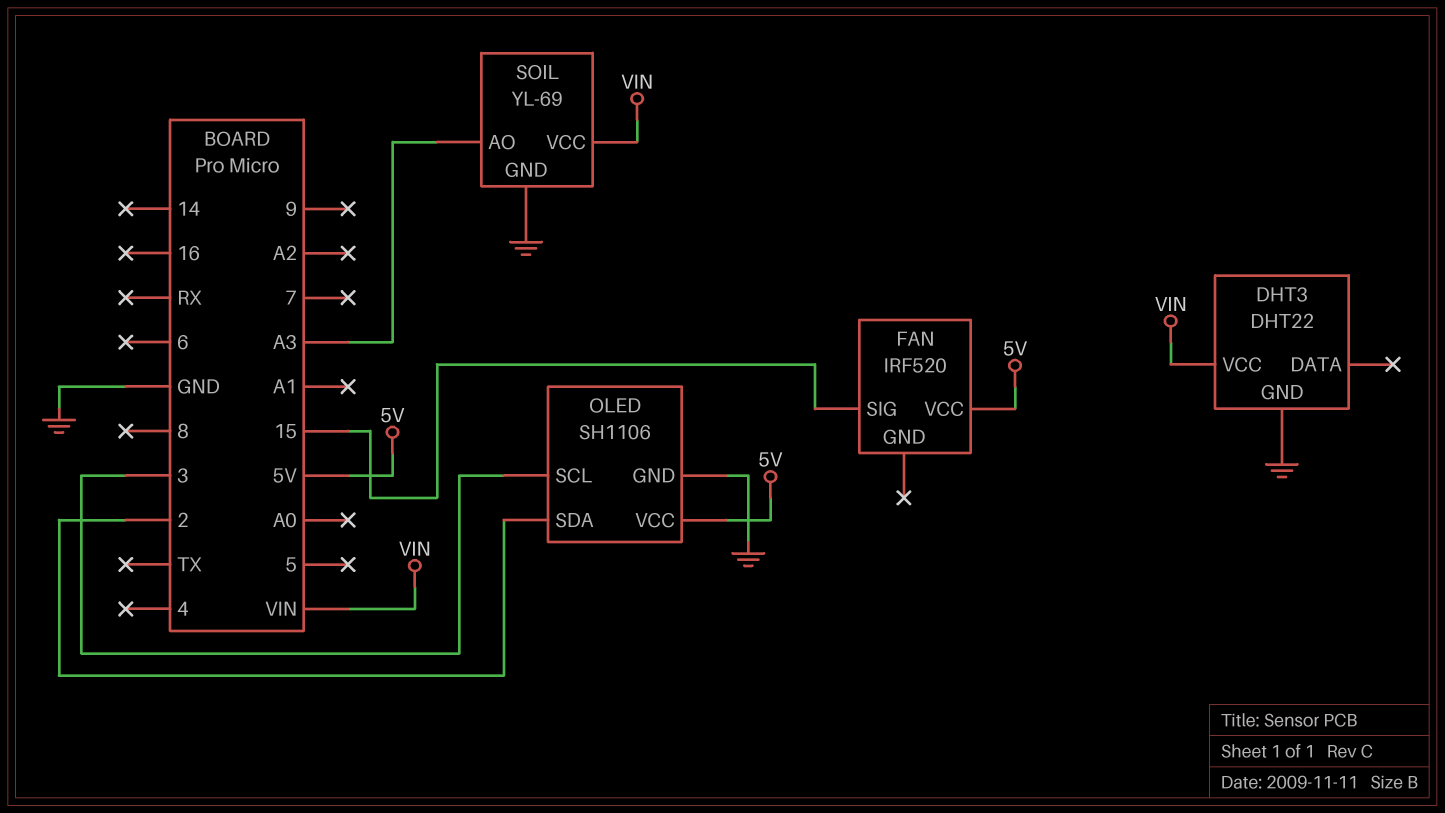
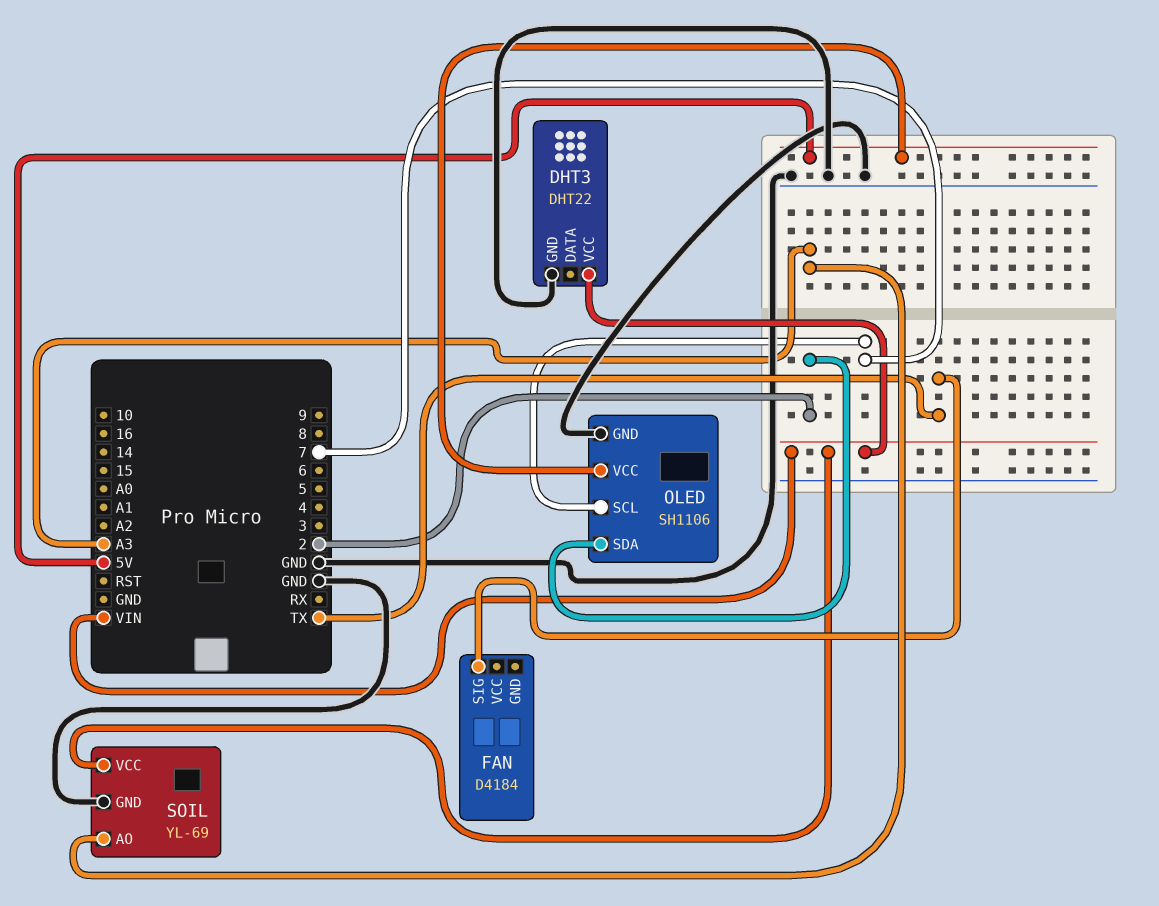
FAN: IRF520 -> D4184
FAN pin SIG: 15 -> TX
FAN pin VCC: 5V -> none
OLED pin SCL: 3 -> 7

